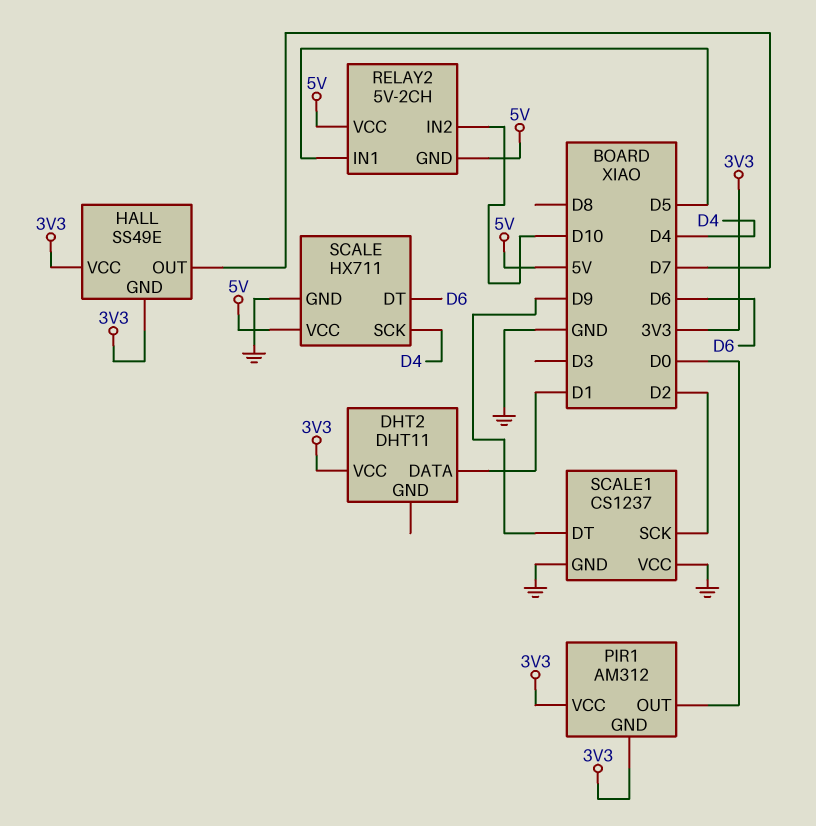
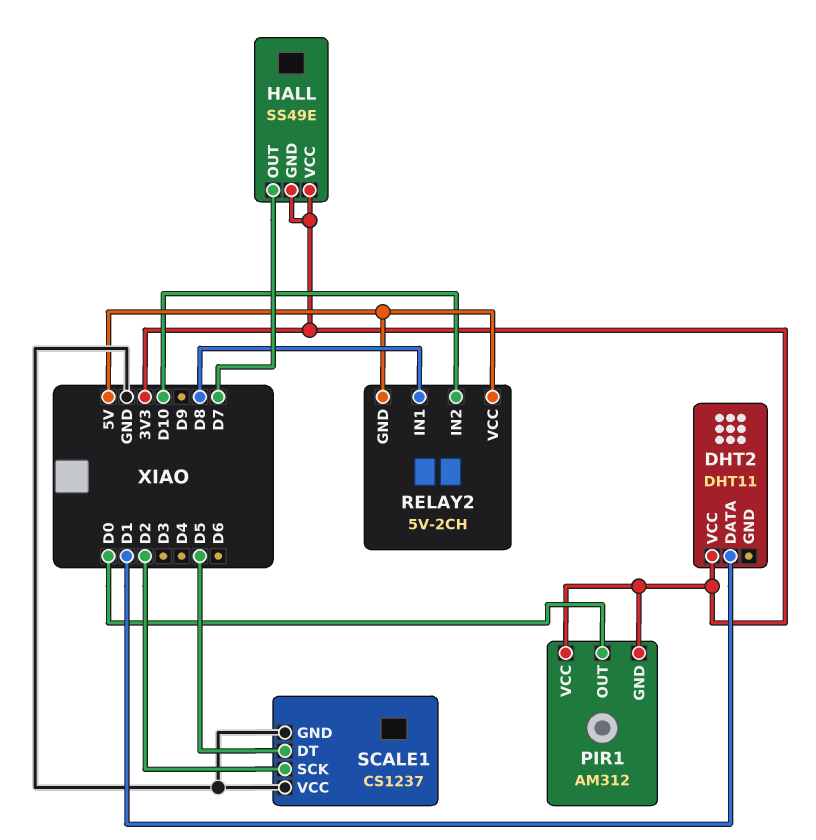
RELAY2 pin IN1: D5 -> D8
SCALE: HX711 -> none
SCALE pin DT: D6 -> none
SCALE pin GND: GND -> none
SCALE pin SCK: D4 -> none
SCALE pin VCC: 5V -> none
SCALE1 pin DT: D9 -> D5

